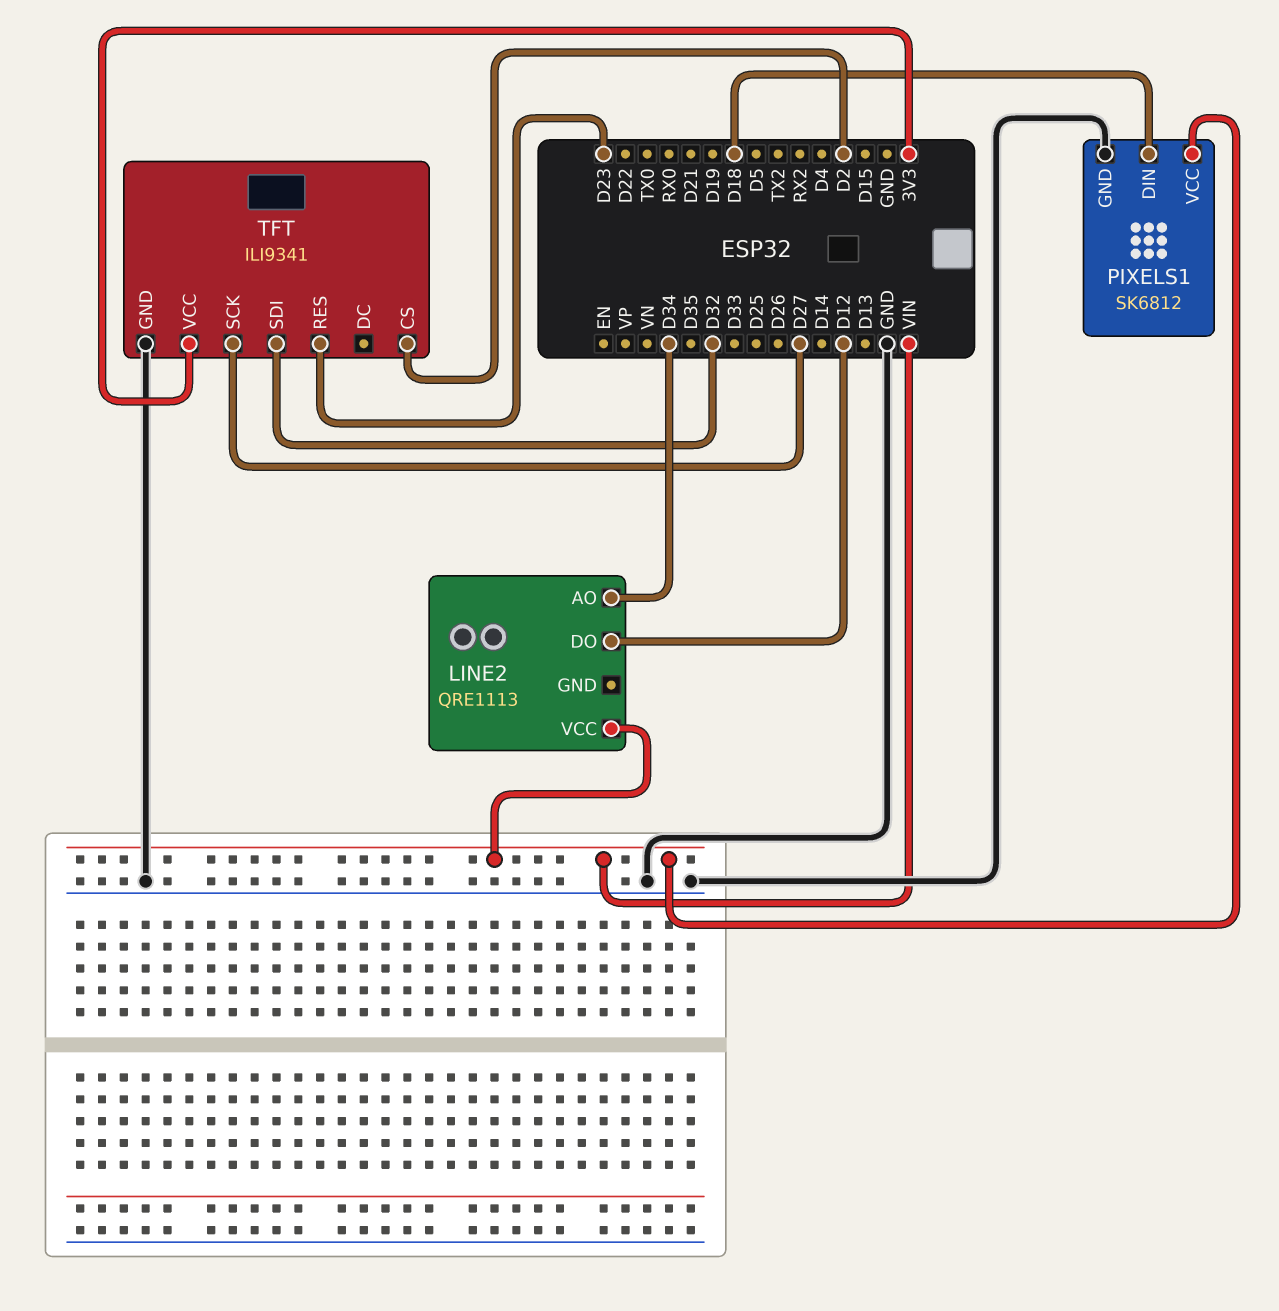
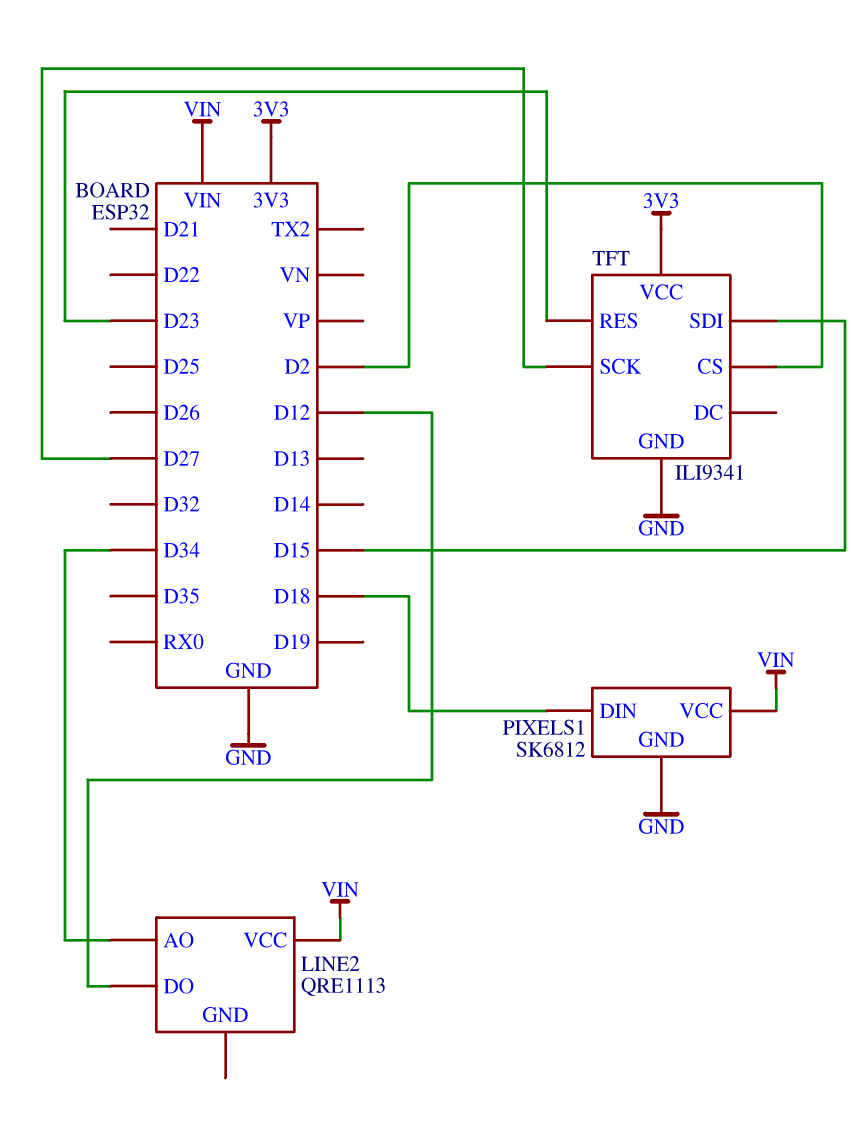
TFT pin SDI: D32 -> D15

